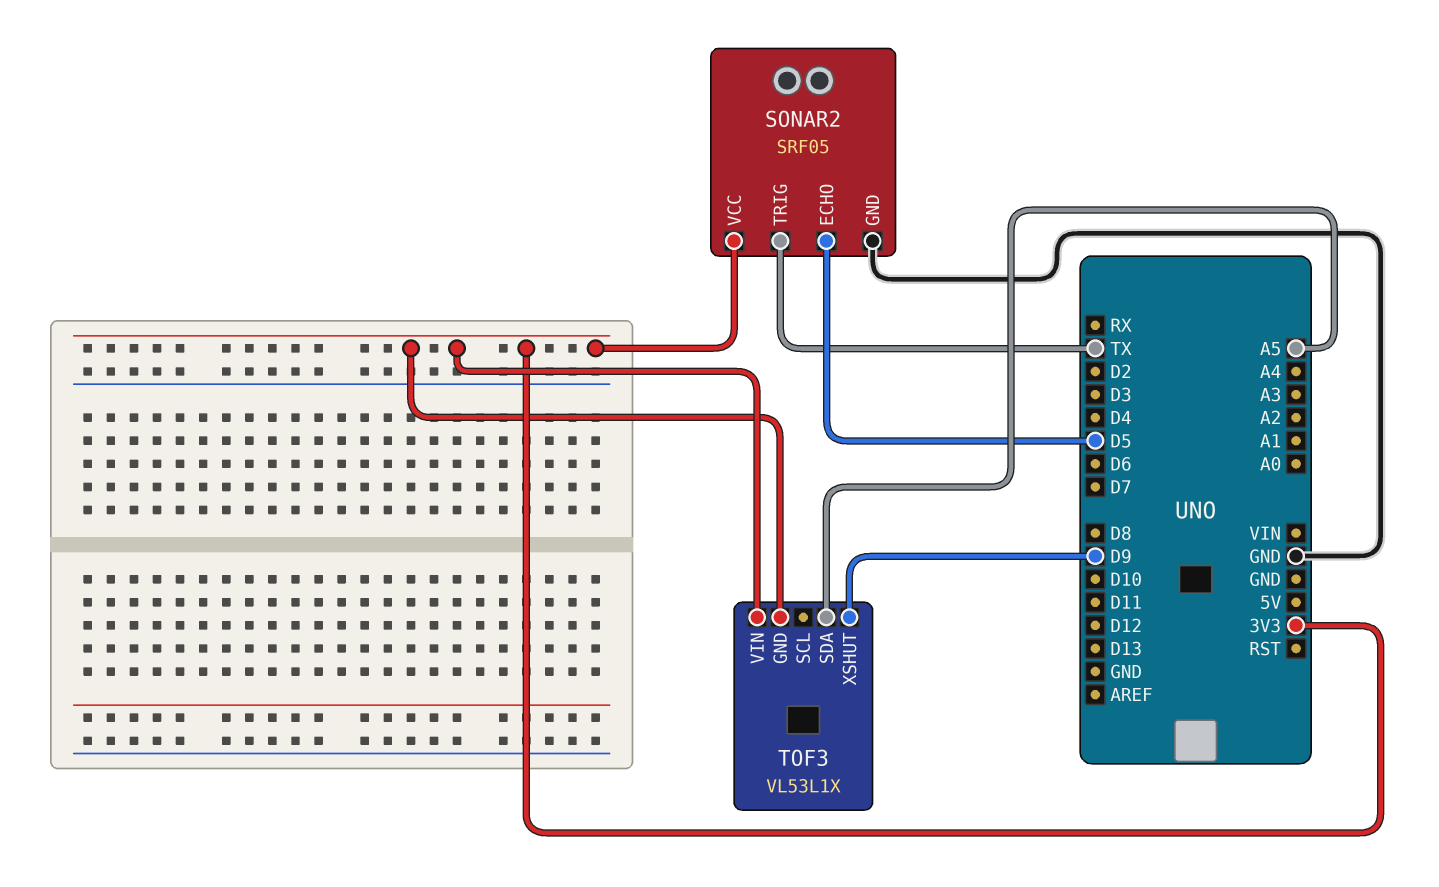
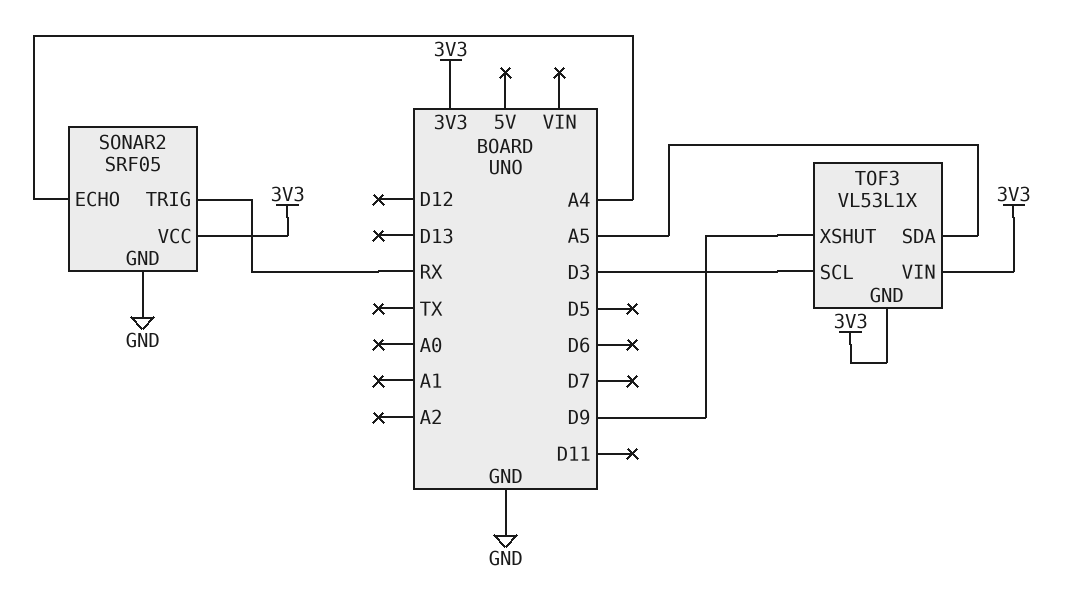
SONAR2 pin ECHO: D5 -> A4
SONAR2 pin TRIG: TX -> RX
TOF3 pin SCL: none -> D3

